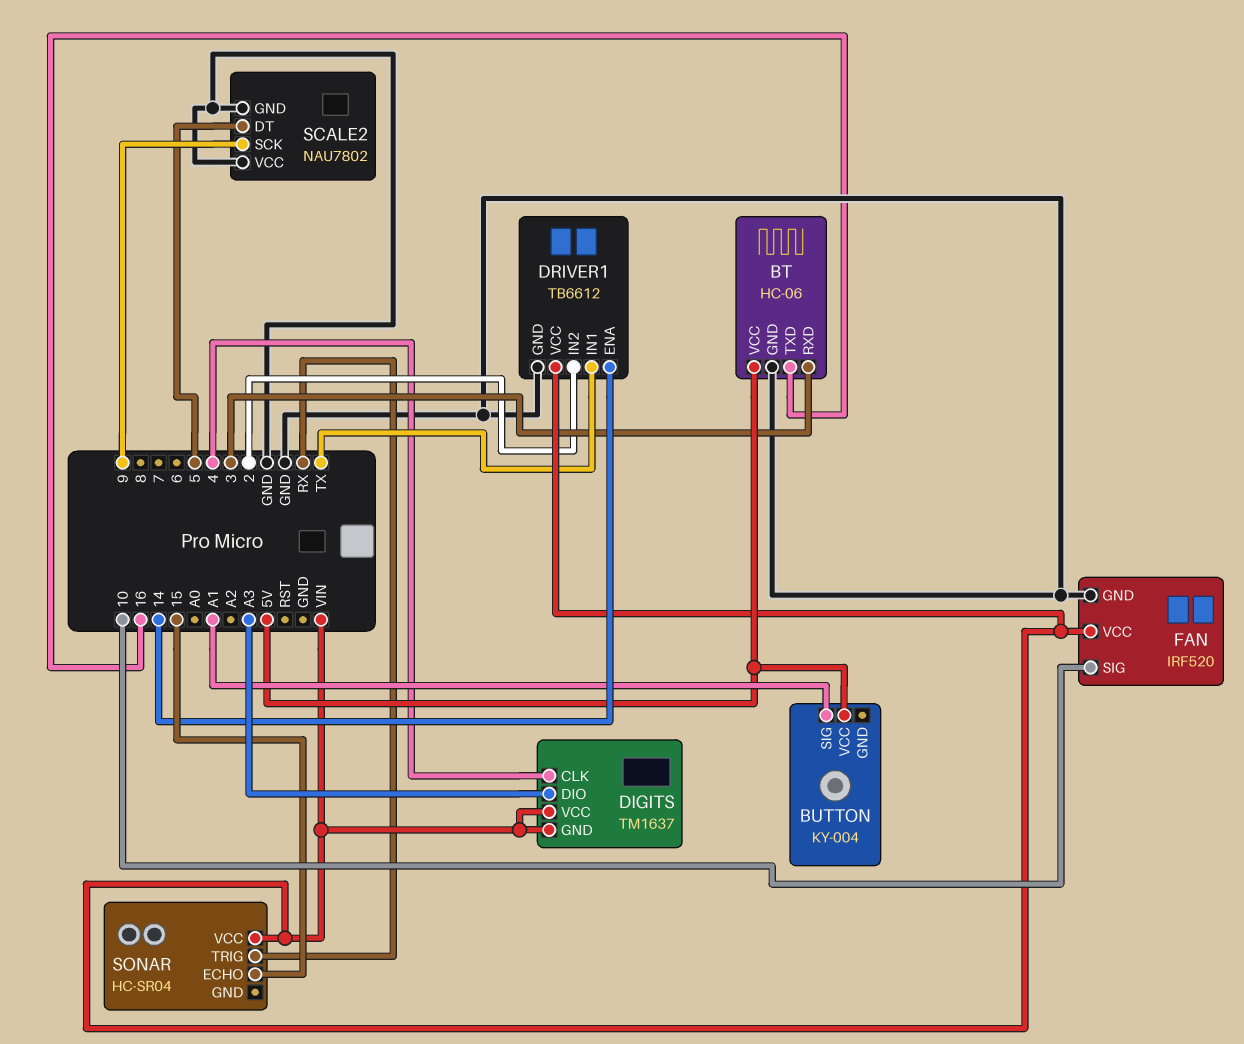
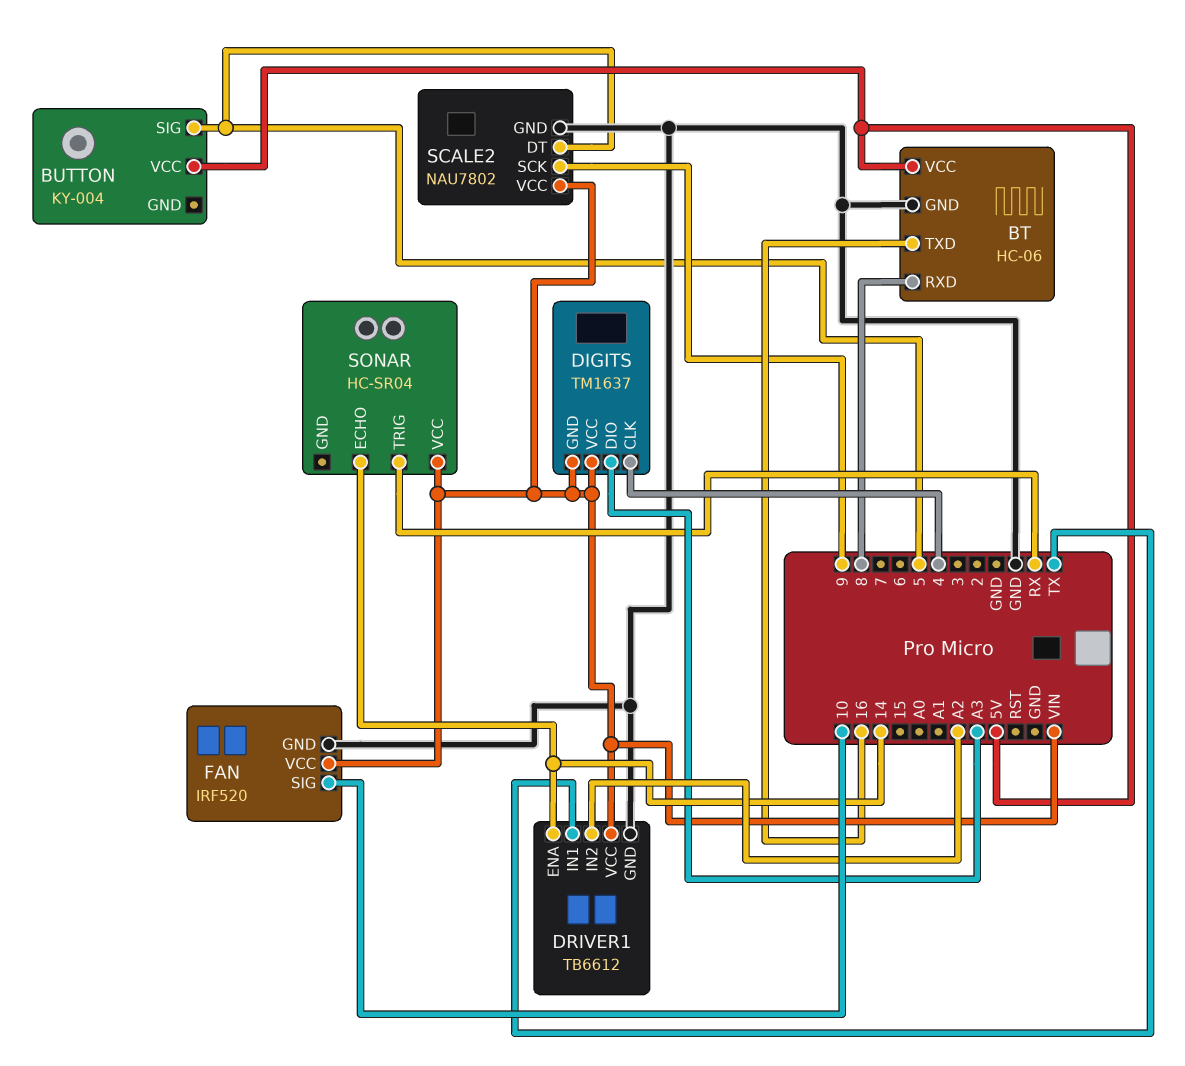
BT pin RXD: 3 -> 8
BUTTON pin SIG: A1 -> 5
DRIVER1 pin IN2: 2 -> A2
SCALE2 pin VCC: GND -> VIN
SONAR pin ECHO: 15 -> 14

